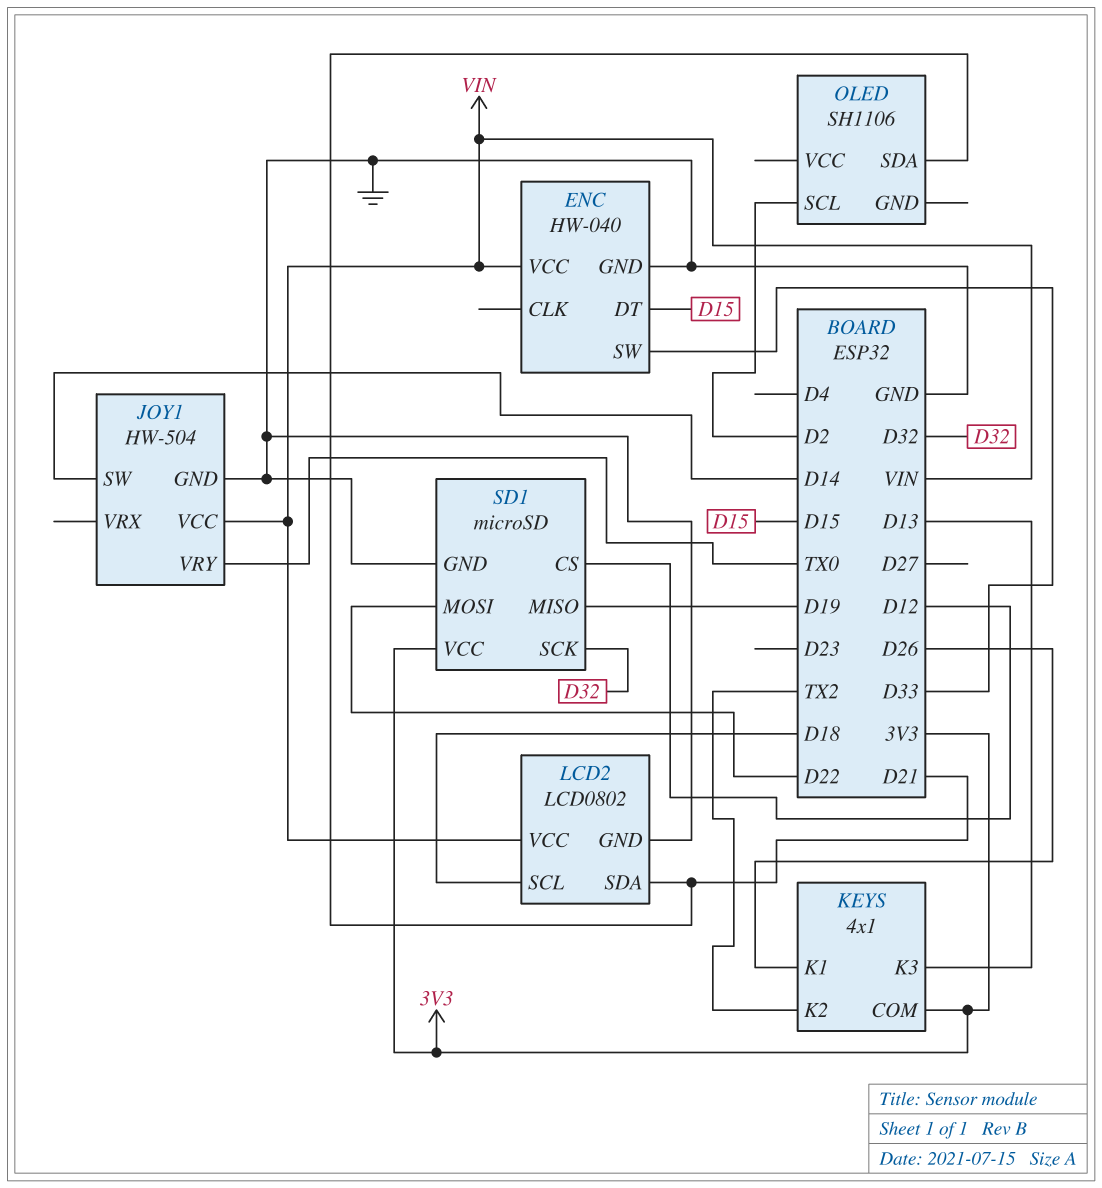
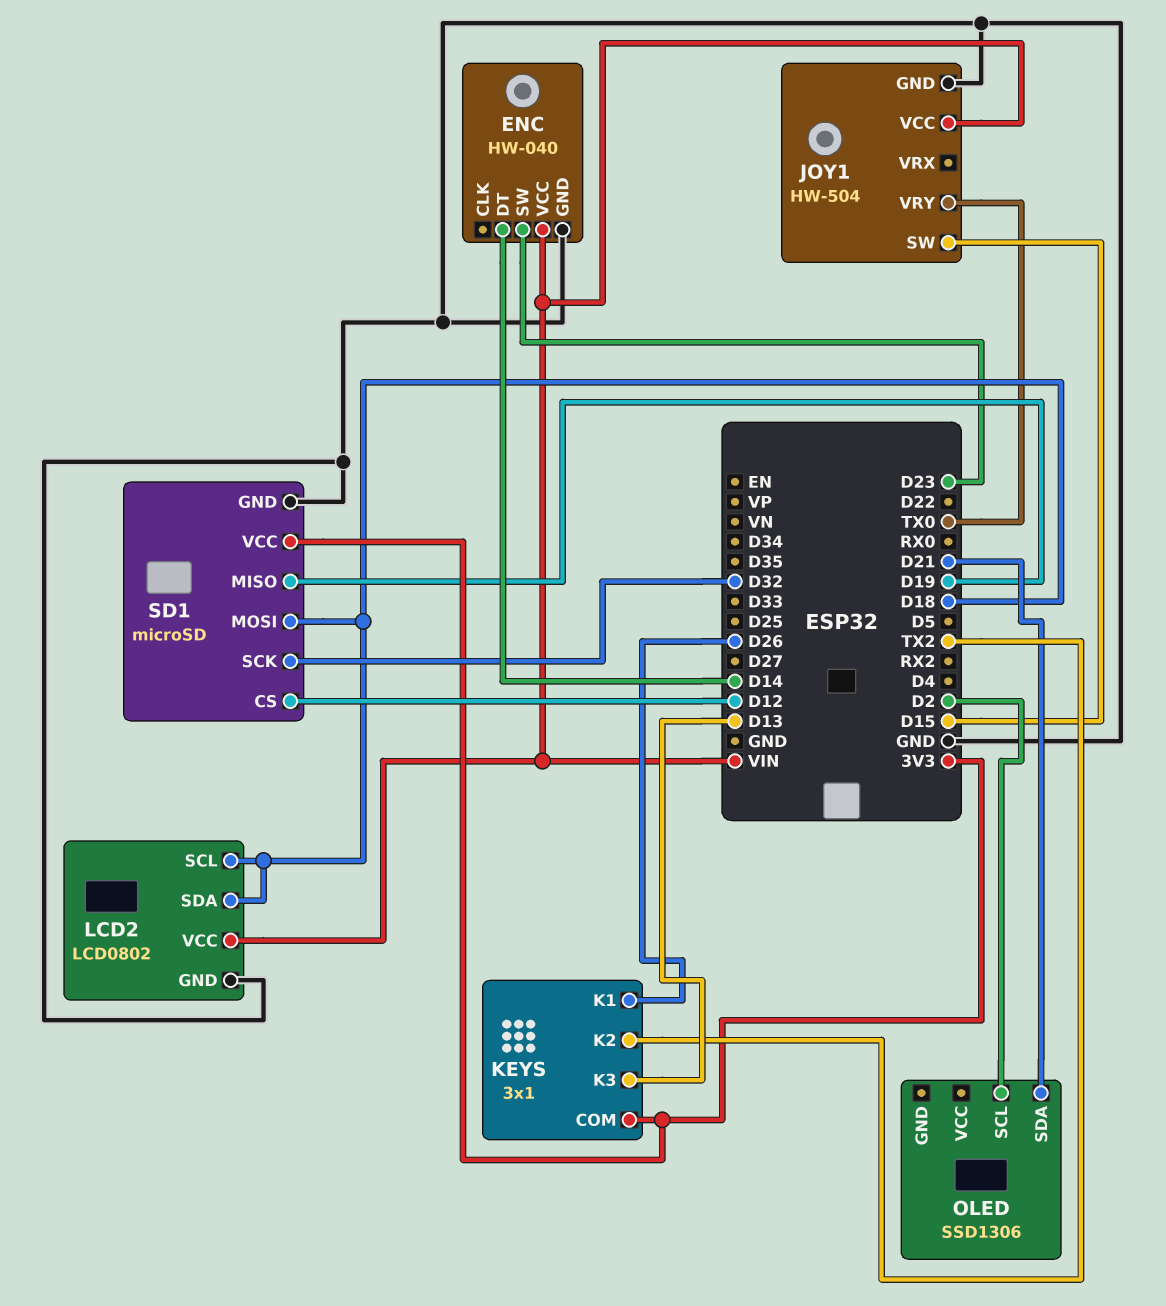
ENC pin DT: D15 -> D14
ENC pin SW: D33 -> D23
JOY1 pin SW: D14 -> D15
KEYS: 4x1 -> 3x1
LCD2 pin SDA: D21 -> D18
OLED: SH1106 -> SSD1306
SD1 pin MOSI: D22 -> D18

